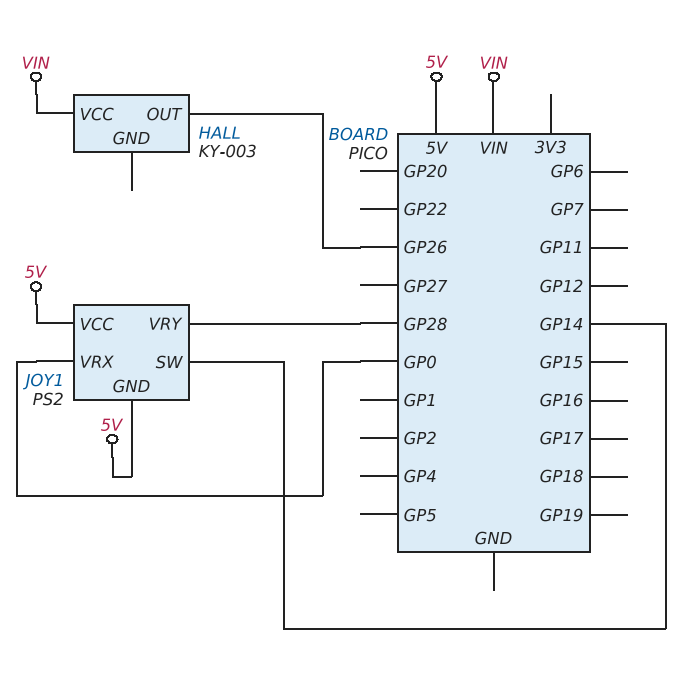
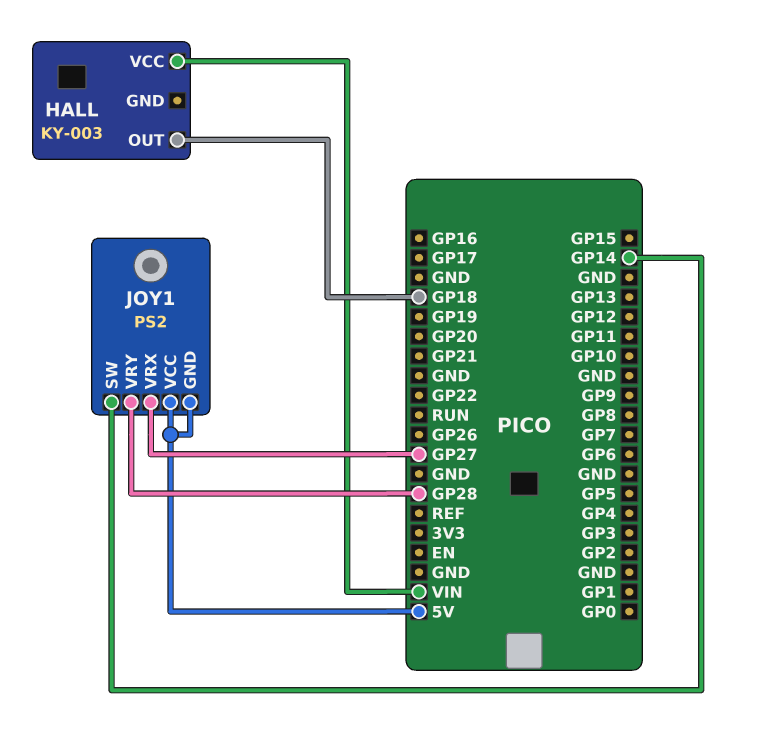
HALL pin OUT: GP26 -> GP18
JOY1 pin VRX: GP0 -> GP27

